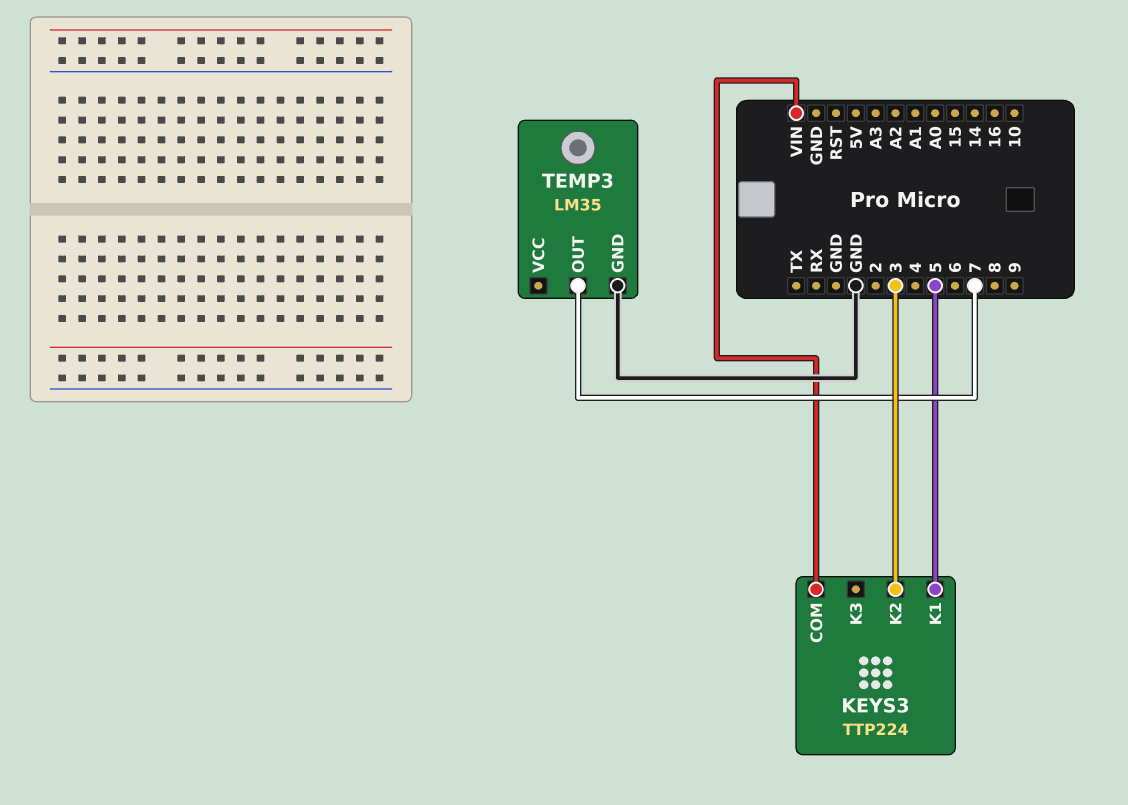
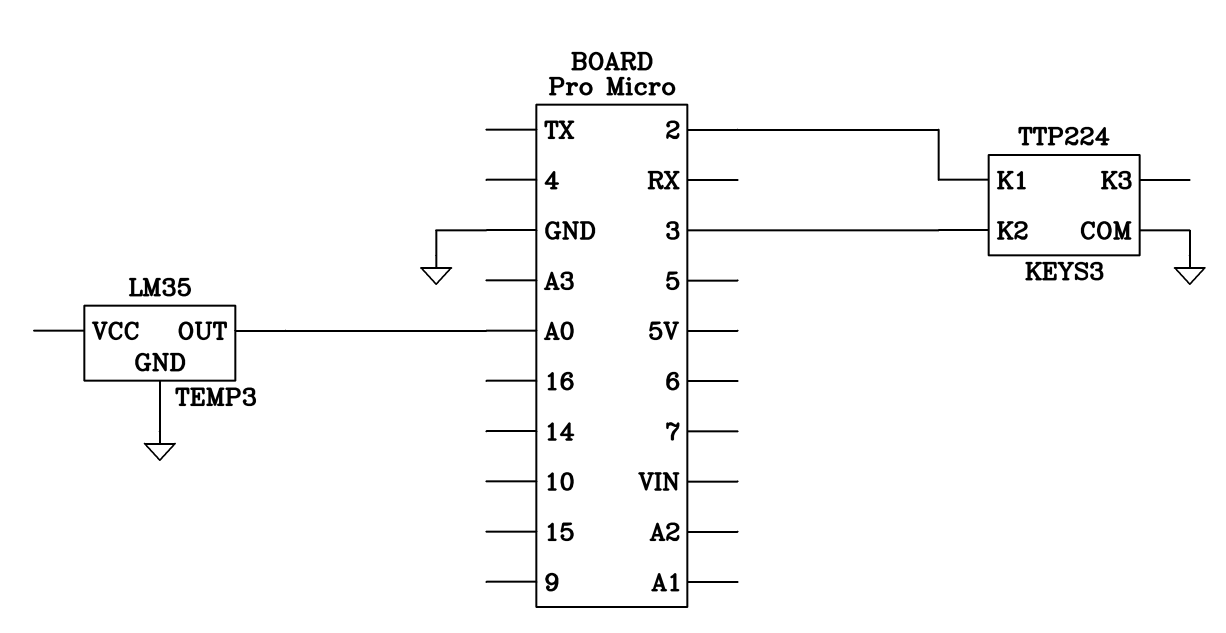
KEYS3 pin COM: VIN -> GND
KEYS3 pin K1: 5 -> 2
TEMP3 pin OUT: 7 -> A0

